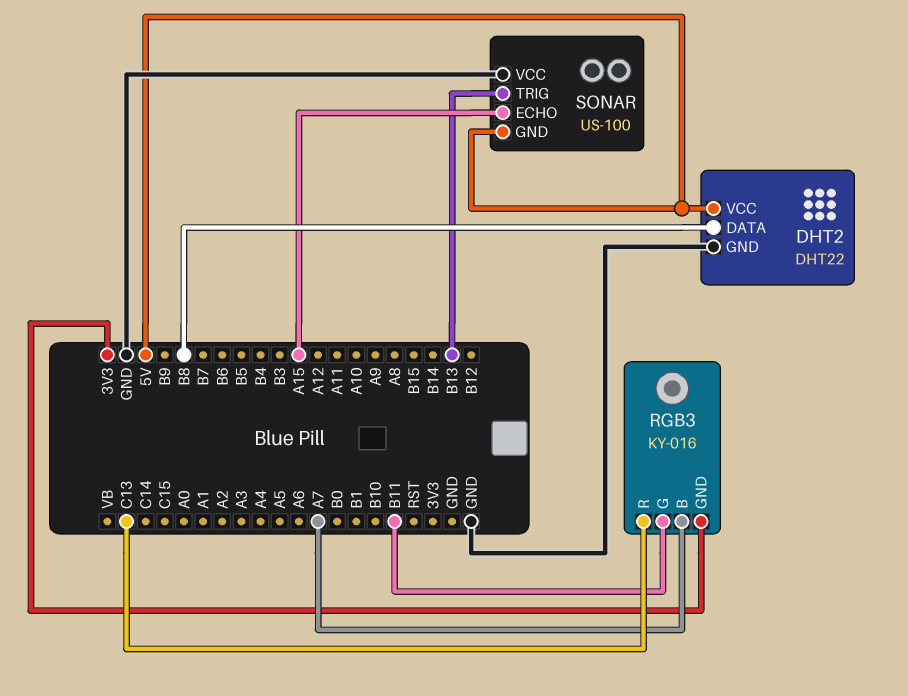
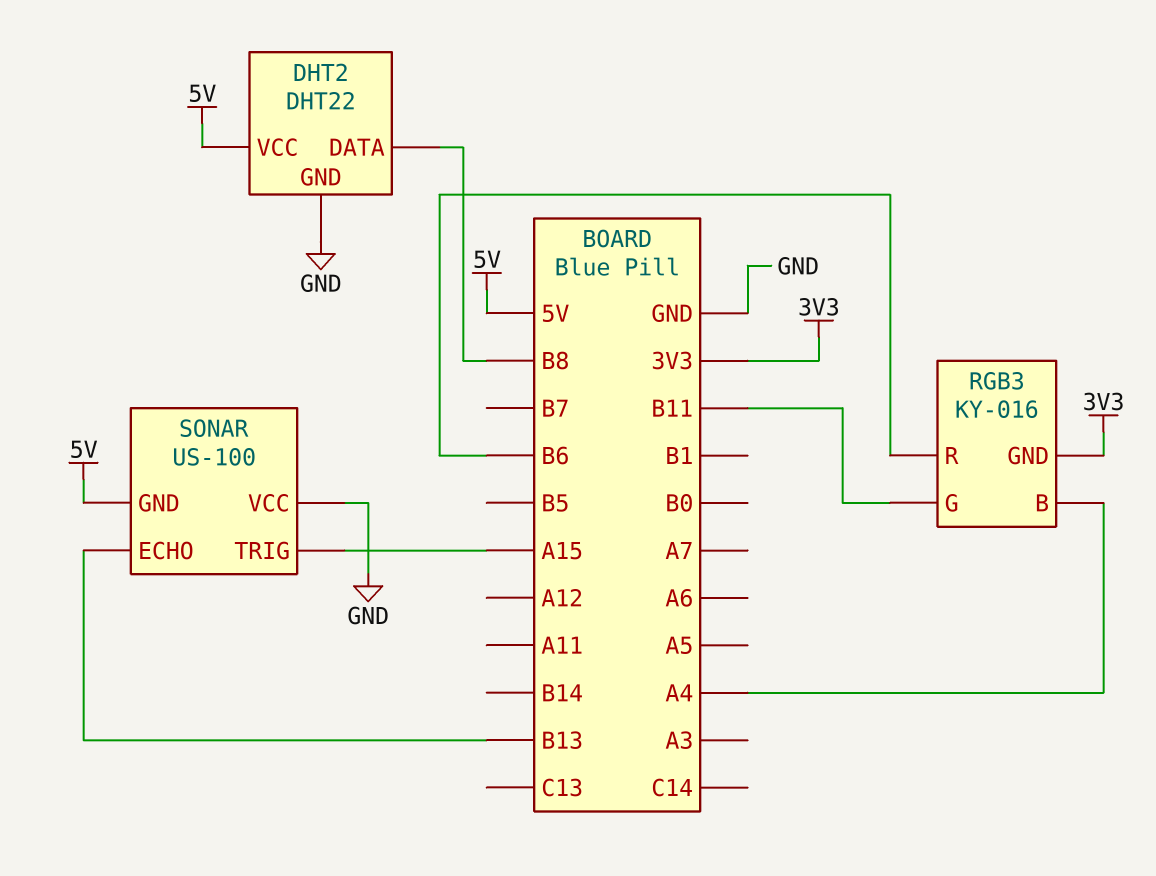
RGB3 pin B: A7 -> A4
RGB3 pin R: C13 -> B6
SONAR pin ECHO: A15 -> B13
SONAR pin TRIG: B13 -> A15

